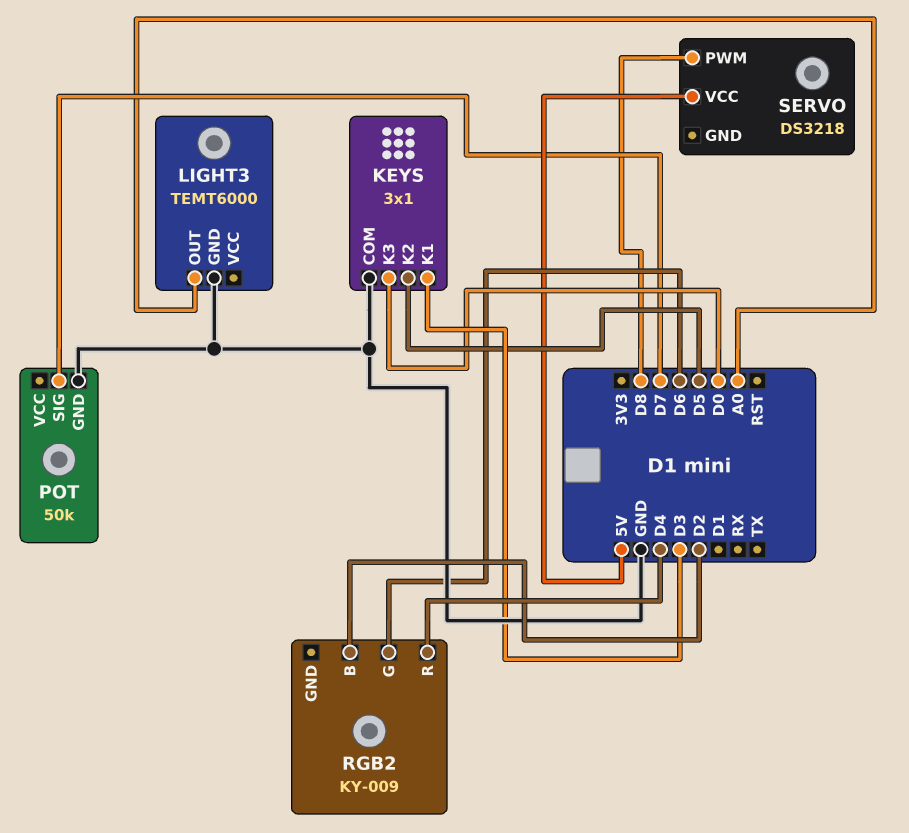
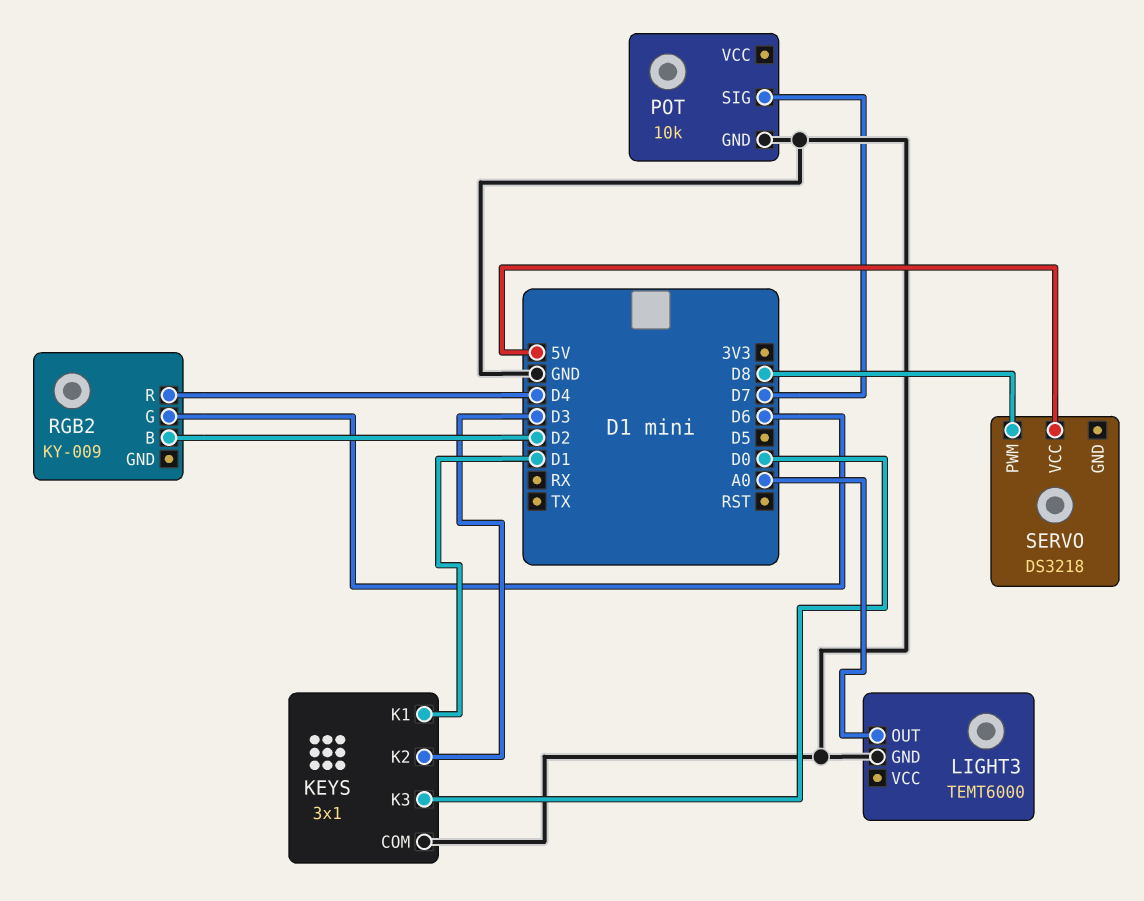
KEYS pin K1: D3 -> D1
KEYS pin K2: D5 -> D3
POT: 50k -> 10k

